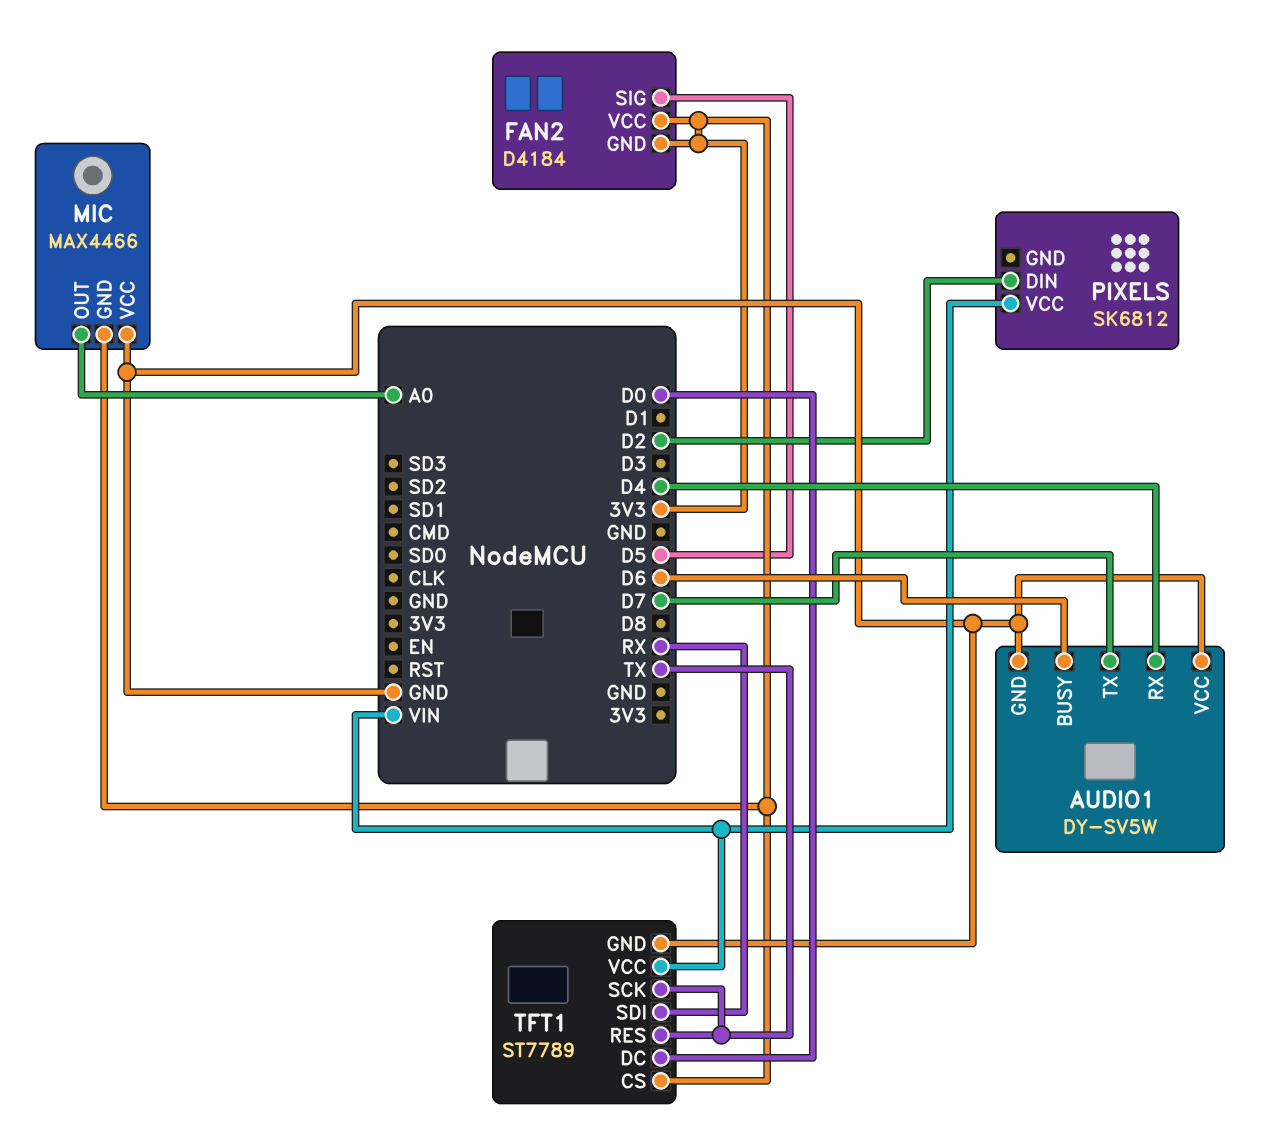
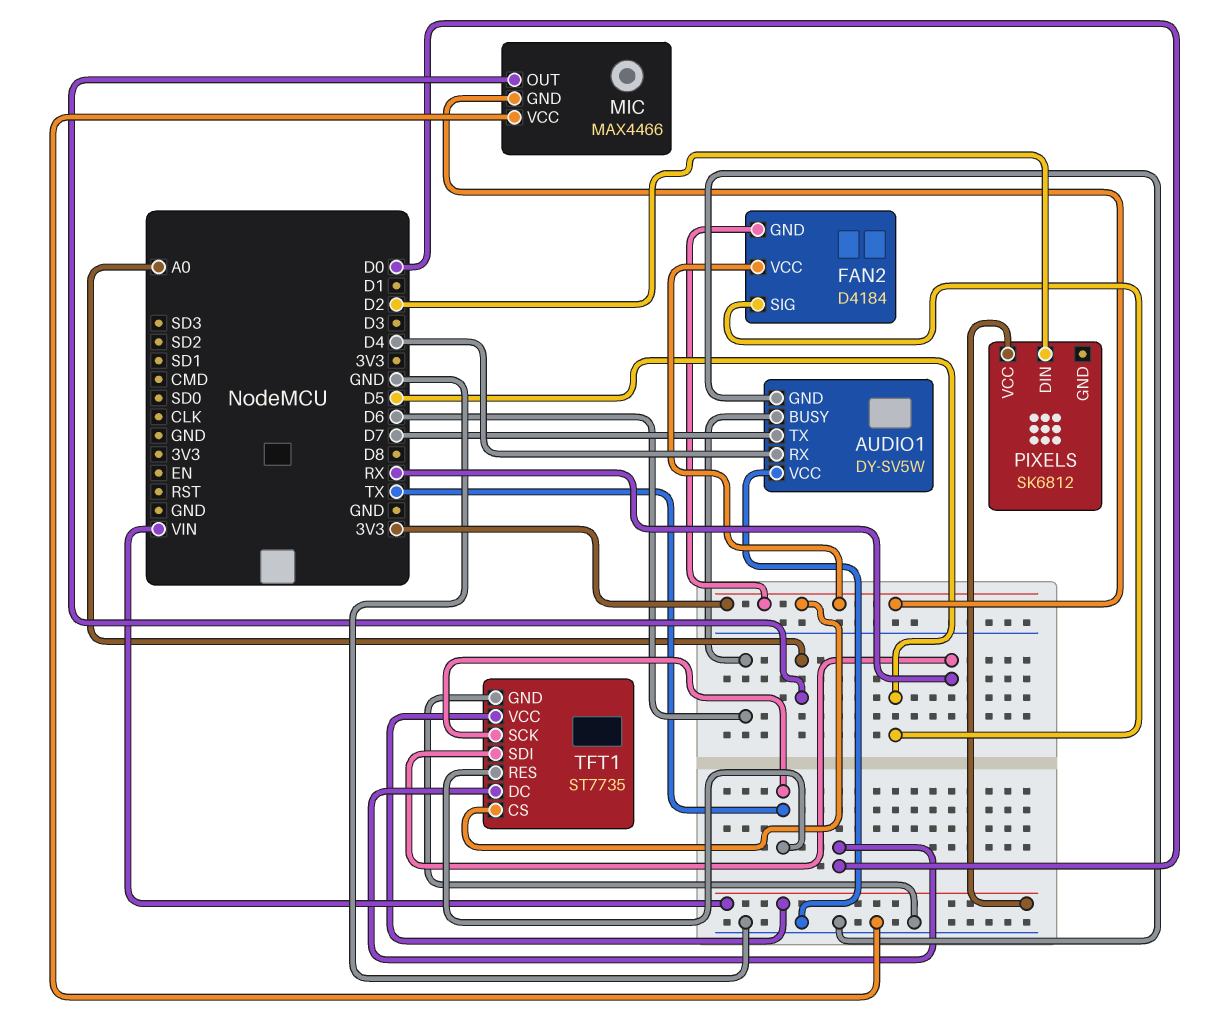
TFT1: ST7789 -> ST7735

